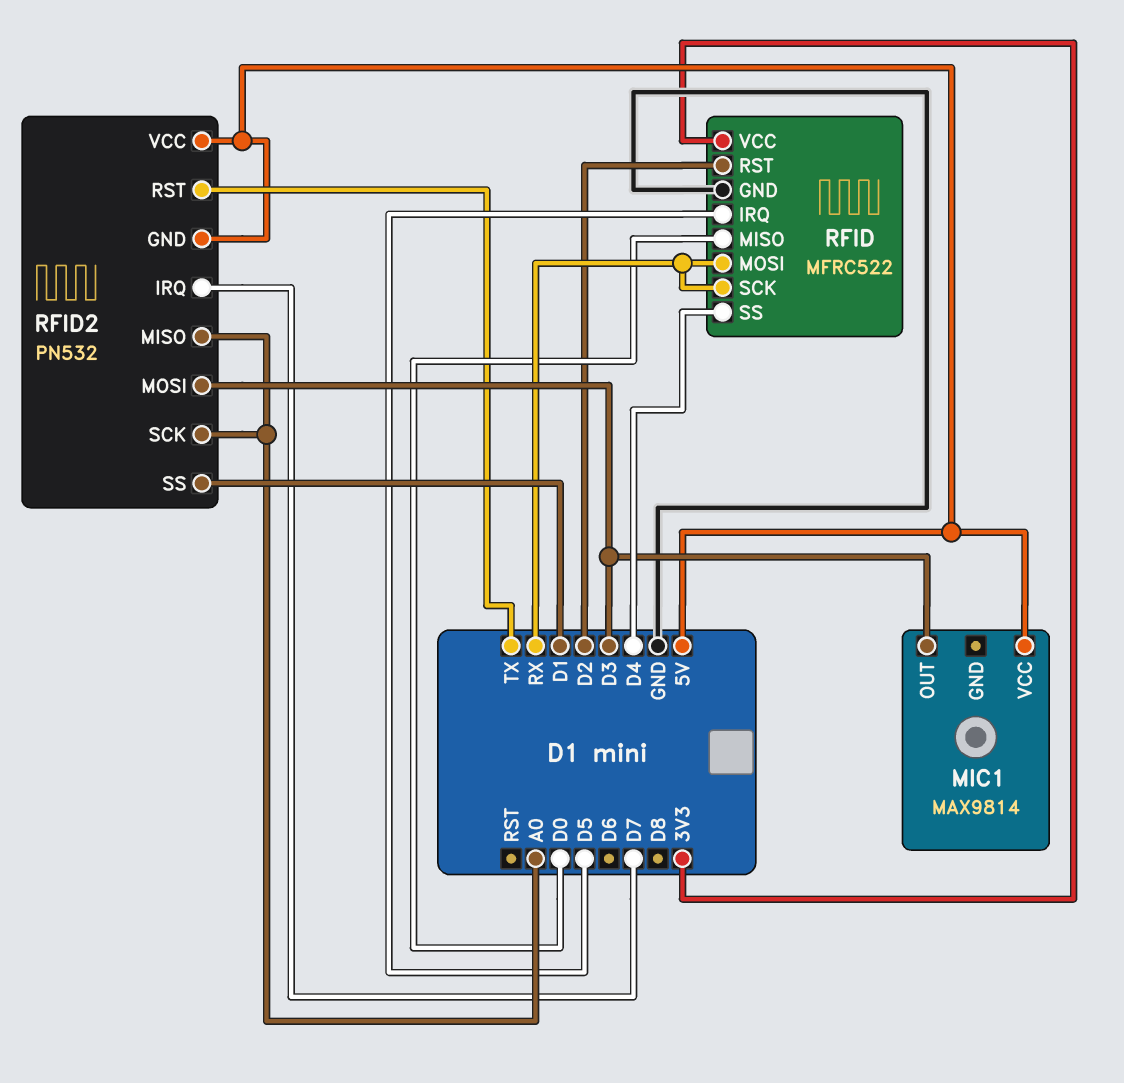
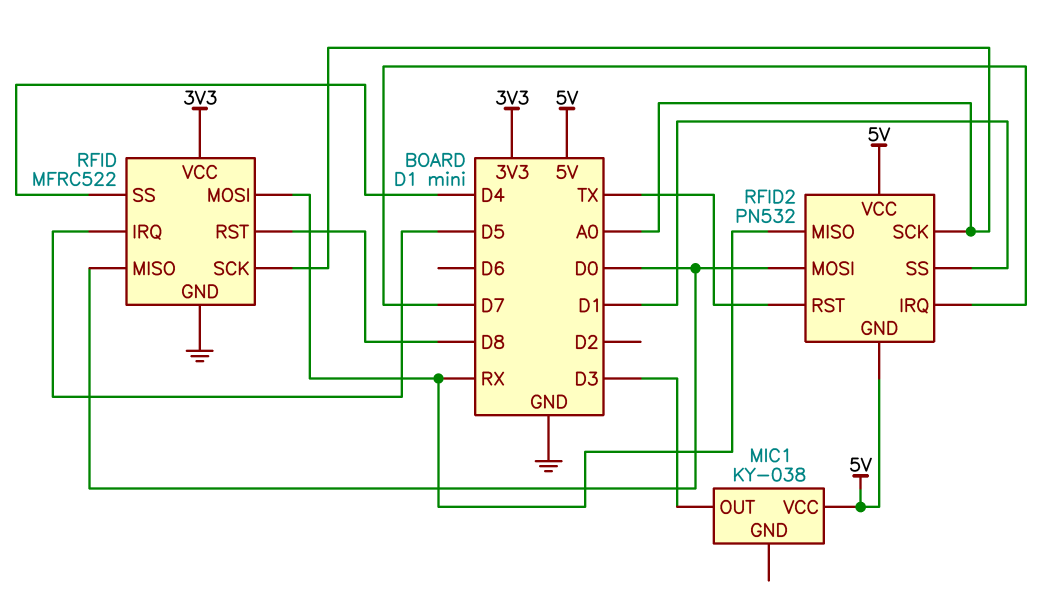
MIC1: MAX9814 -> KY-038
RFID pin RST: D2 -> D8
RFID pin SCK: RX -> A0
RFID2 pin MISO: A0 -> RX
RFID2 pin MOSI: D3 -> D0

